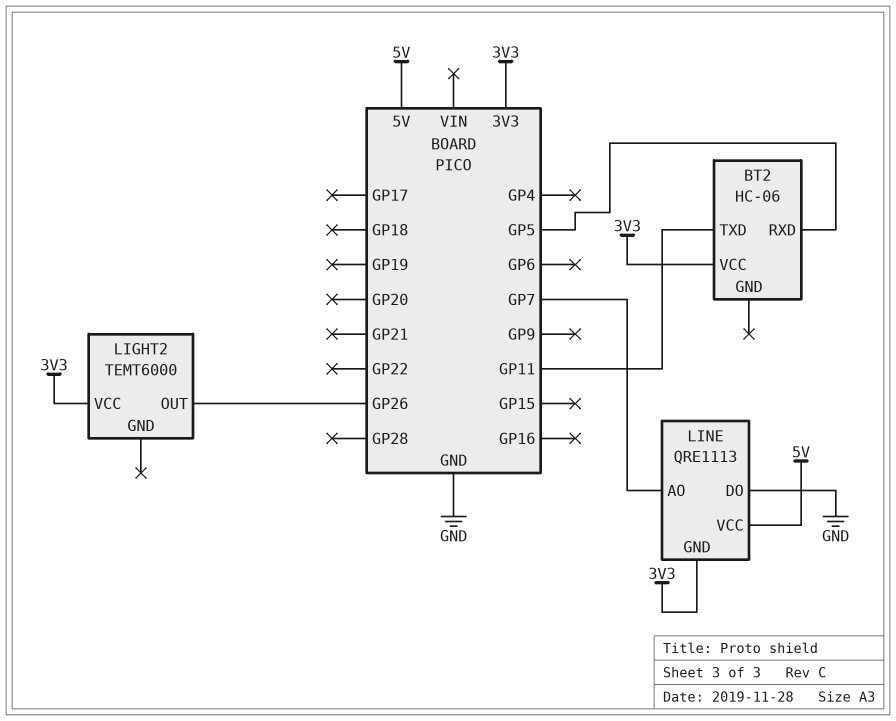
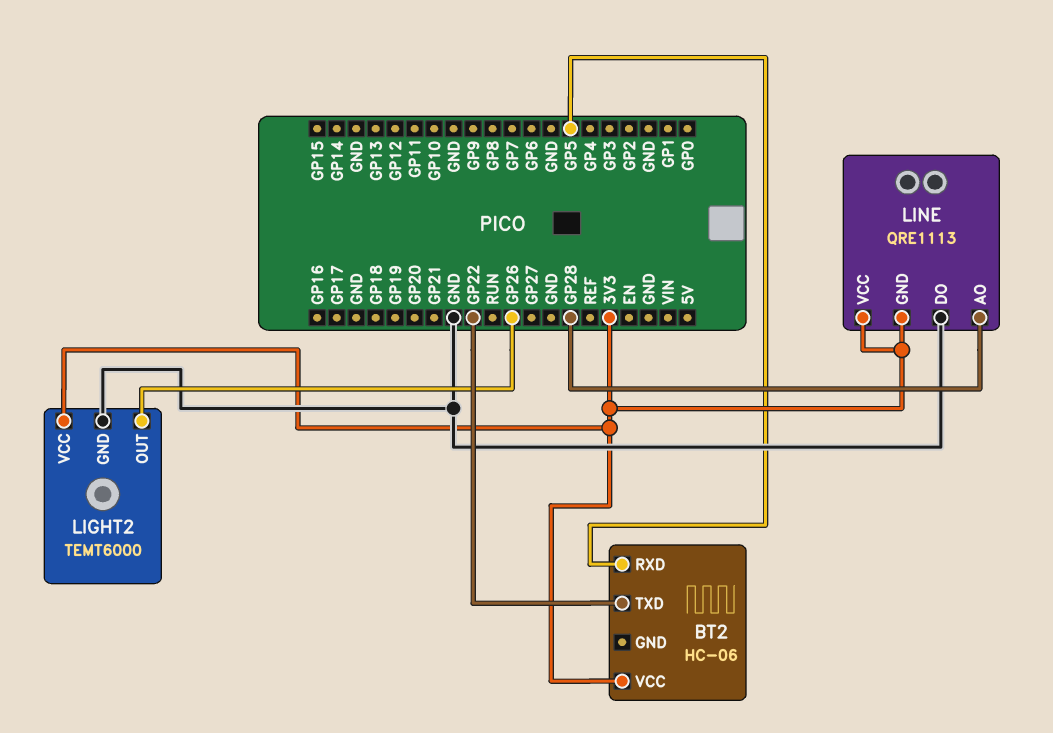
BT2 pin TXD: GP11 -> GP22
LIGHT2 pin GND: none -> GND
LINE pin AO: GP7 -> GP28
LINE pin VCC: 5V -> 3V3

